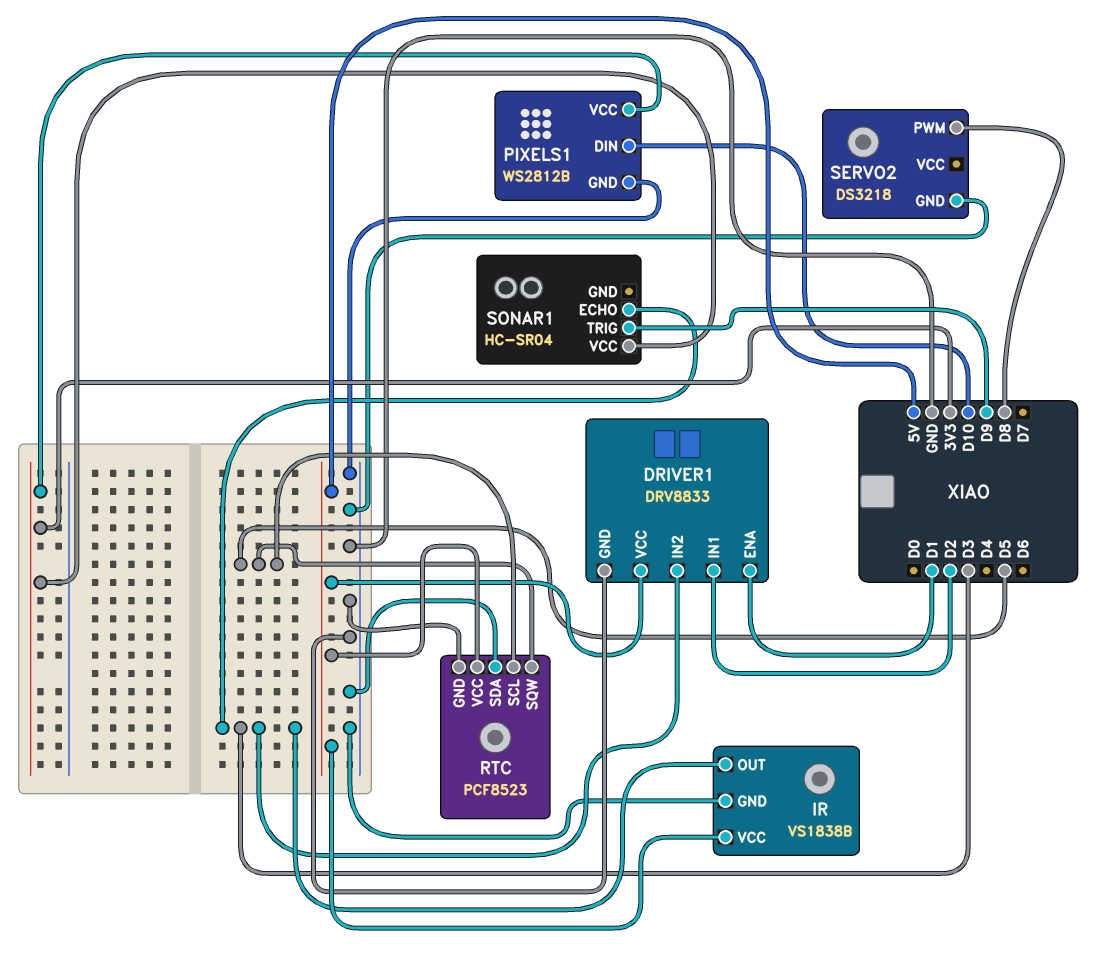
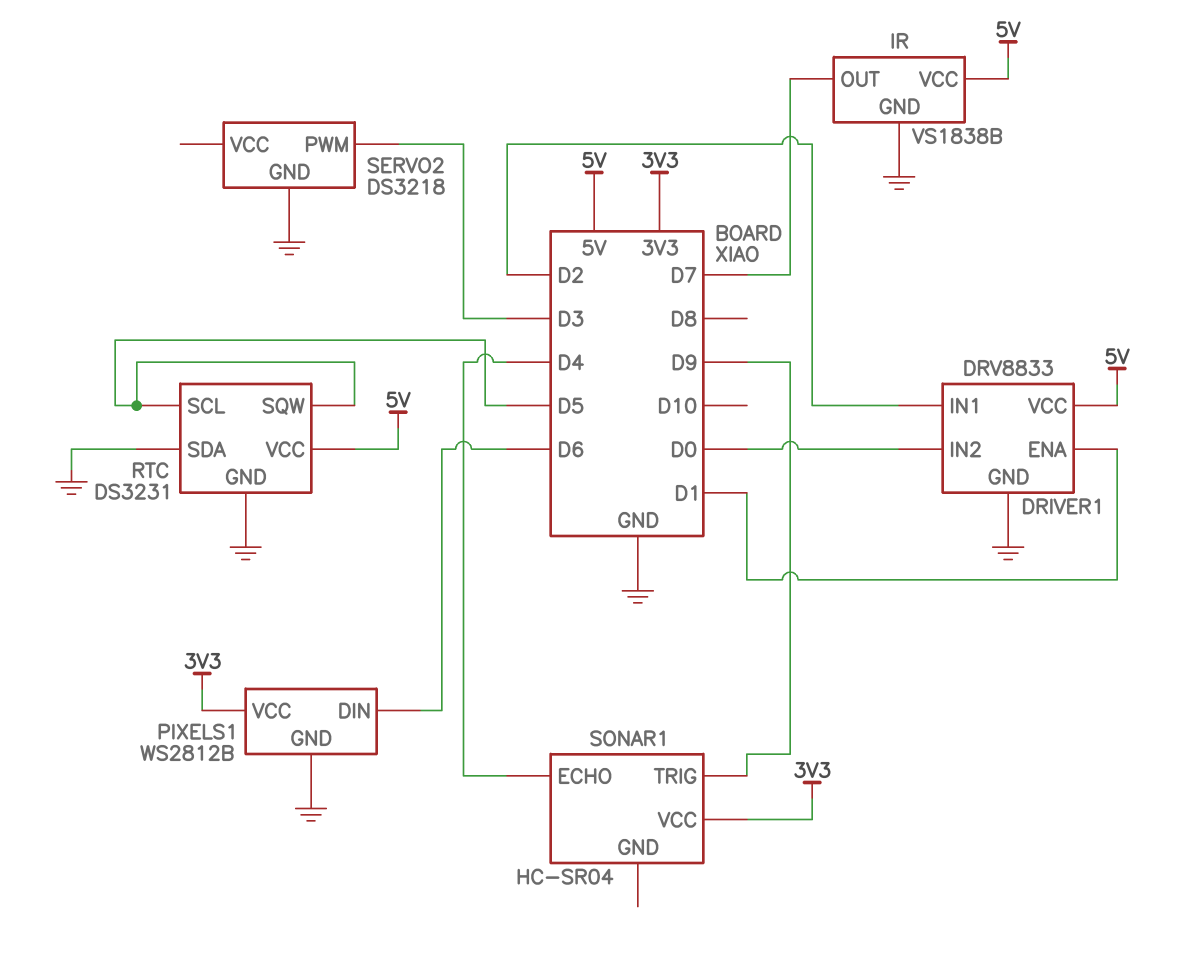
DRIVER1 pin IN2: D3 -> D0
IR pin OUT: D3 -> D7
PIXELS1 pin DIN: D10 -> D6
RTC: PCF8523 -> DS3231
SERVO2 pin PWM: D8 -> D3
SONAR1 pin ECHO: D3 -> D4

